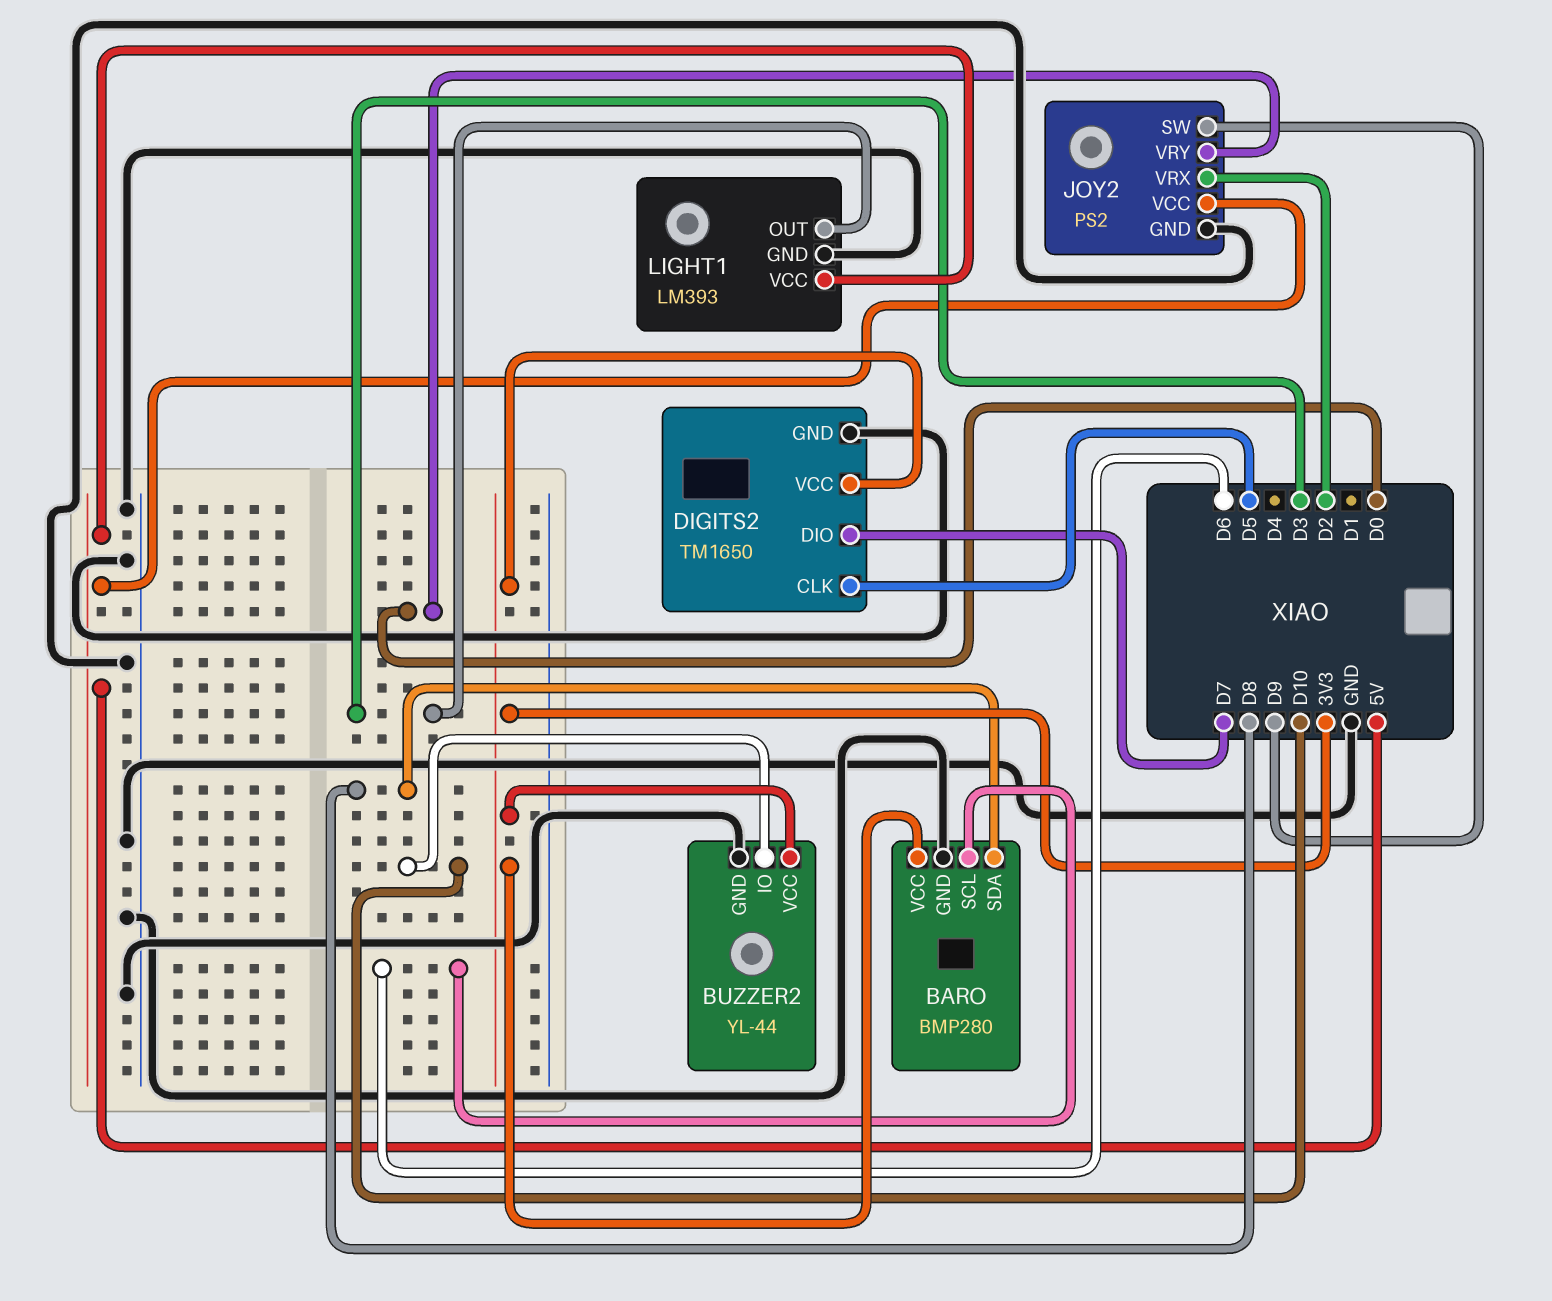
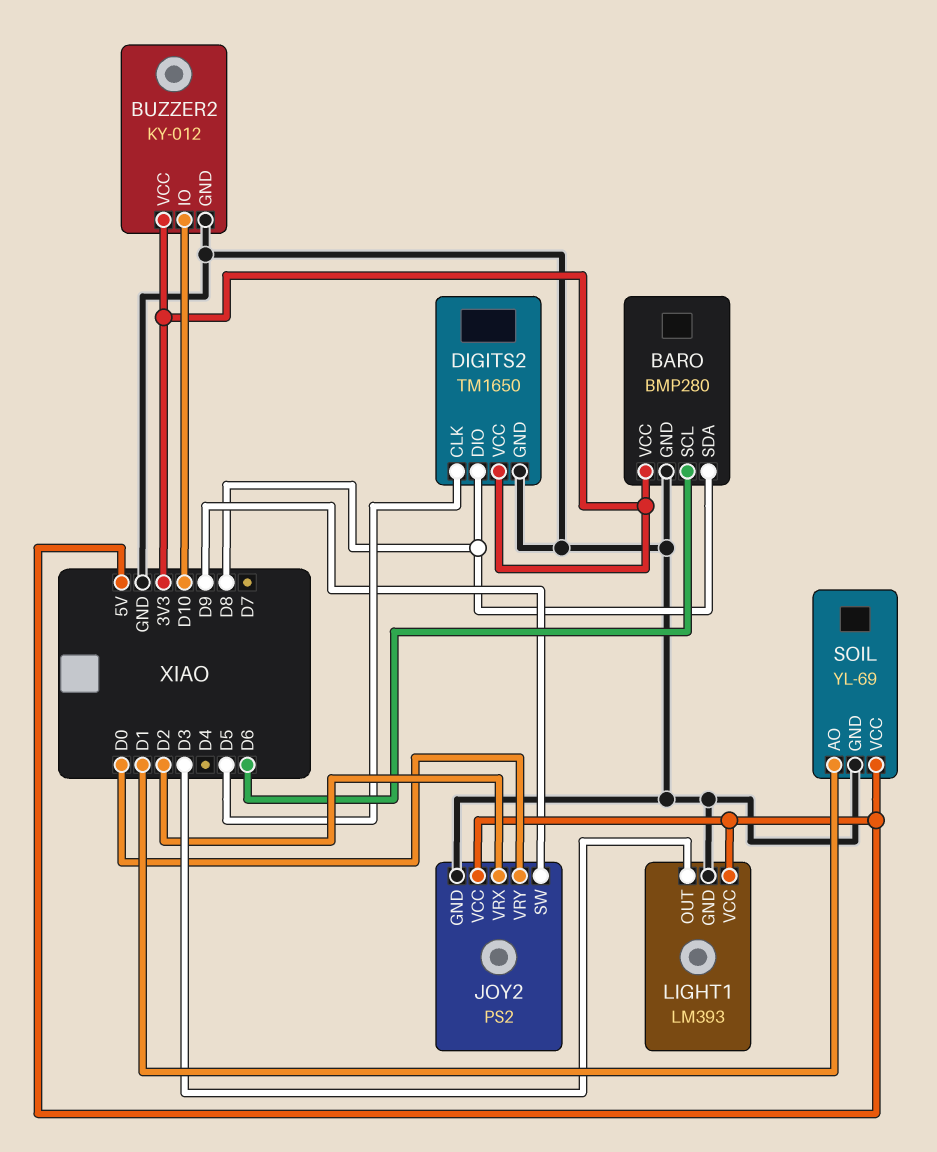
BUZZER2: YL-44 -> KY-012
DIGITS2 pin DIO: D7 -> D8
SOIL: none -> YL-69
SOIL pin AO: none -> D1
SOIL pin GND: none -> GND
SOIL pin VCC: none -> 5V

